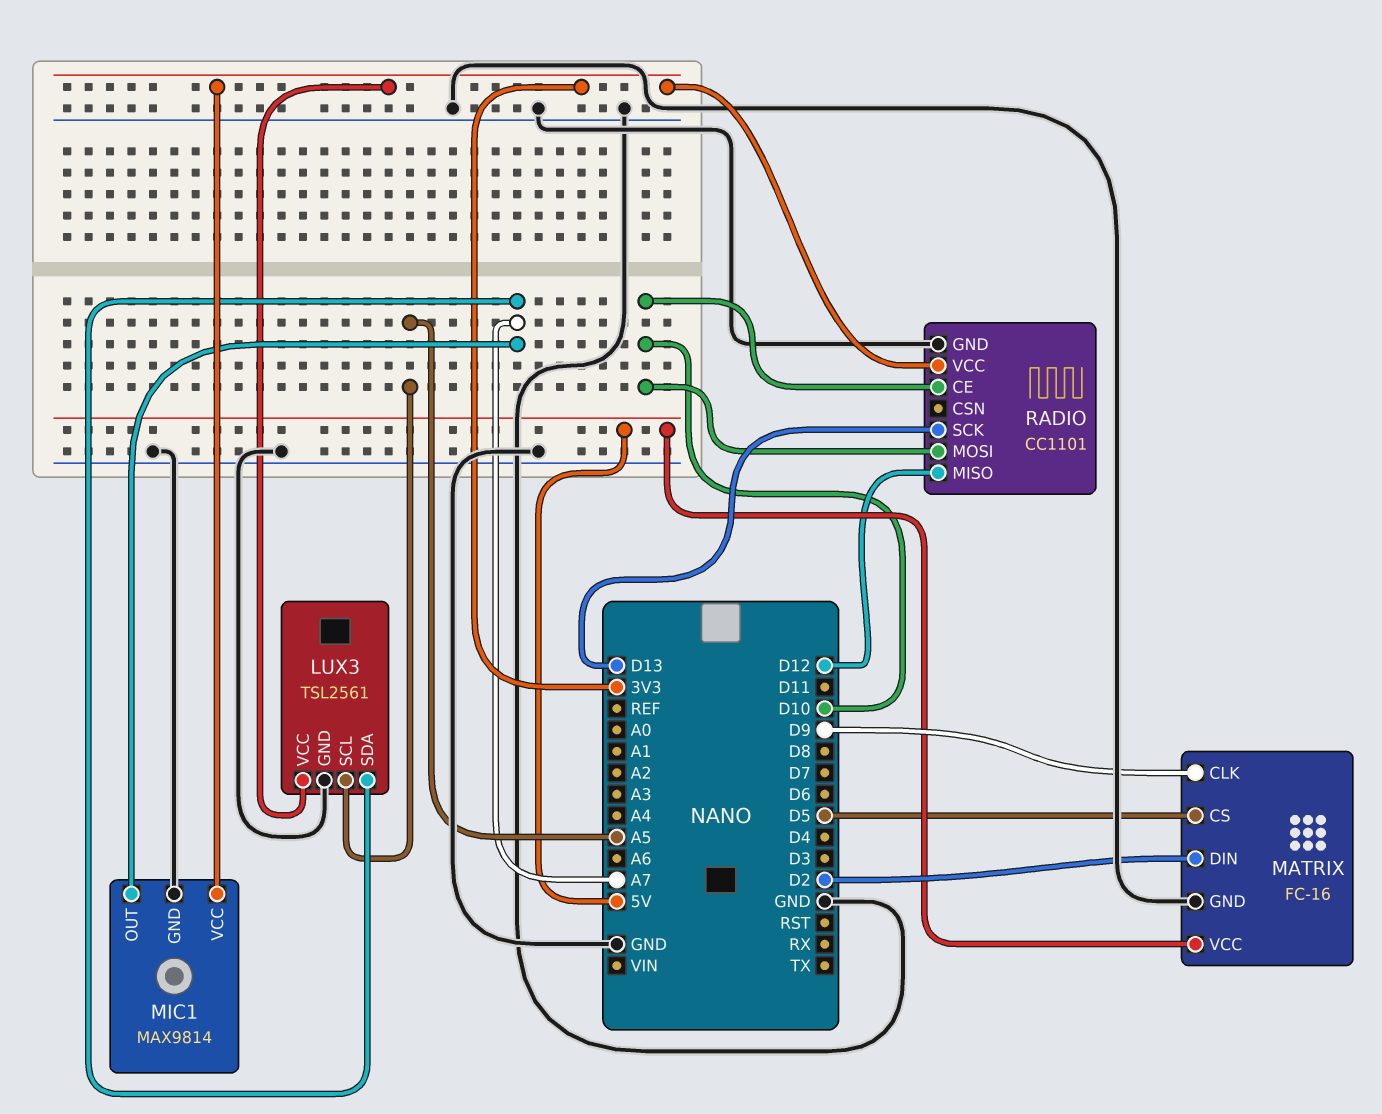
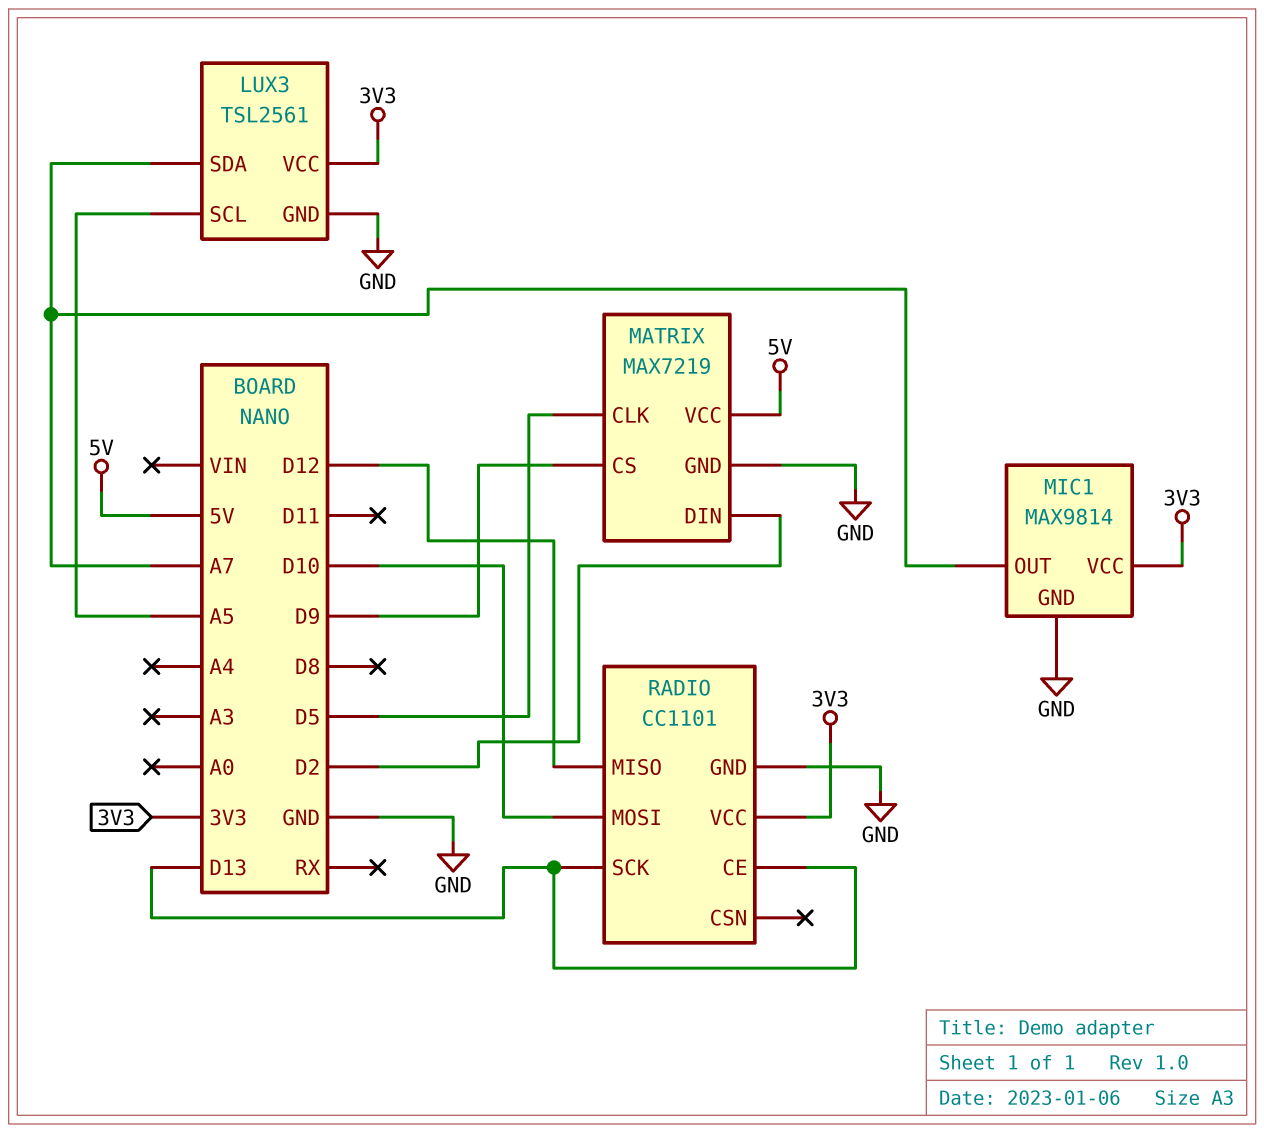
MATRIX: FC-16 -> MAX7219
MATRIX pin CLK: D9 -> D5
MATRIX pin CS: D5 -> D9
RADIO pin CE: D10 -> D13

